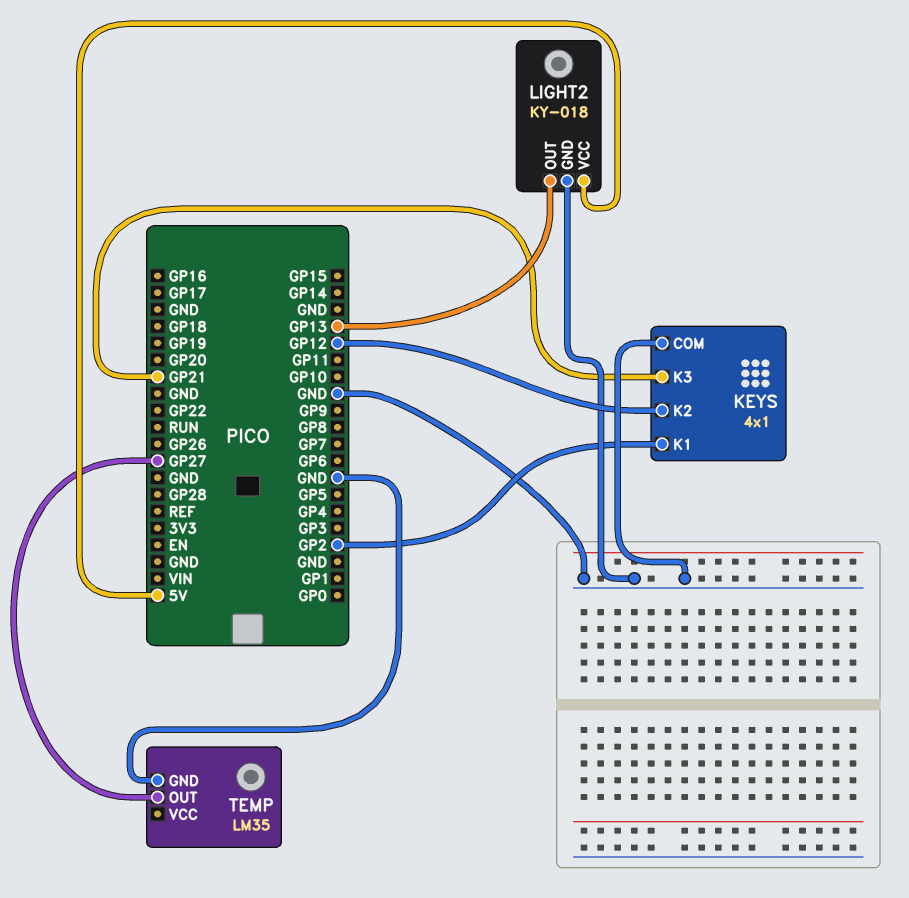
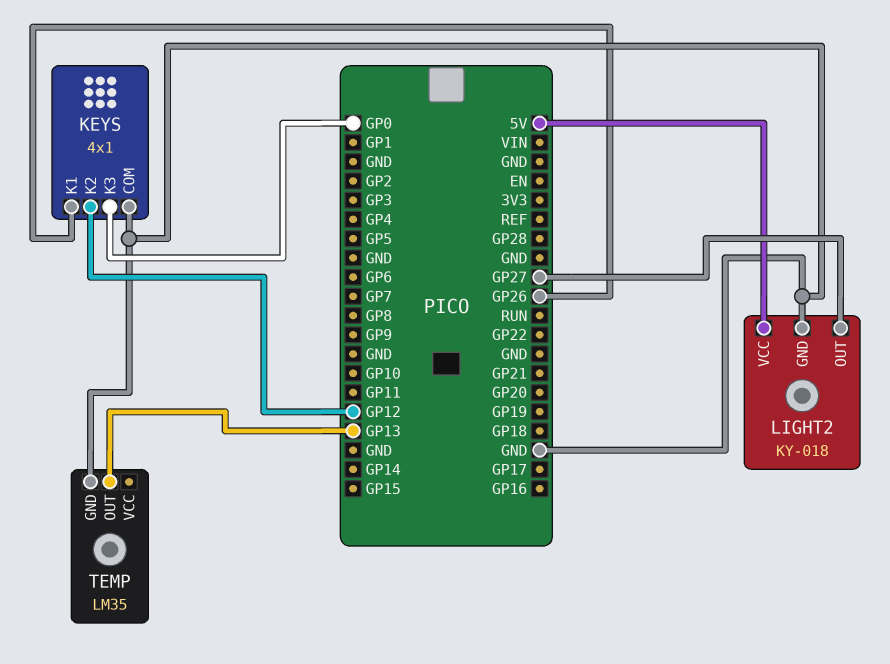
KEYS pin K1: GP2 -> GP26
KEYS pin K3: GP21 -> GP0
LIGHT2 pin OUT: GP13 -> GP27
TEMP pin OUT: GP27 -> GP13

